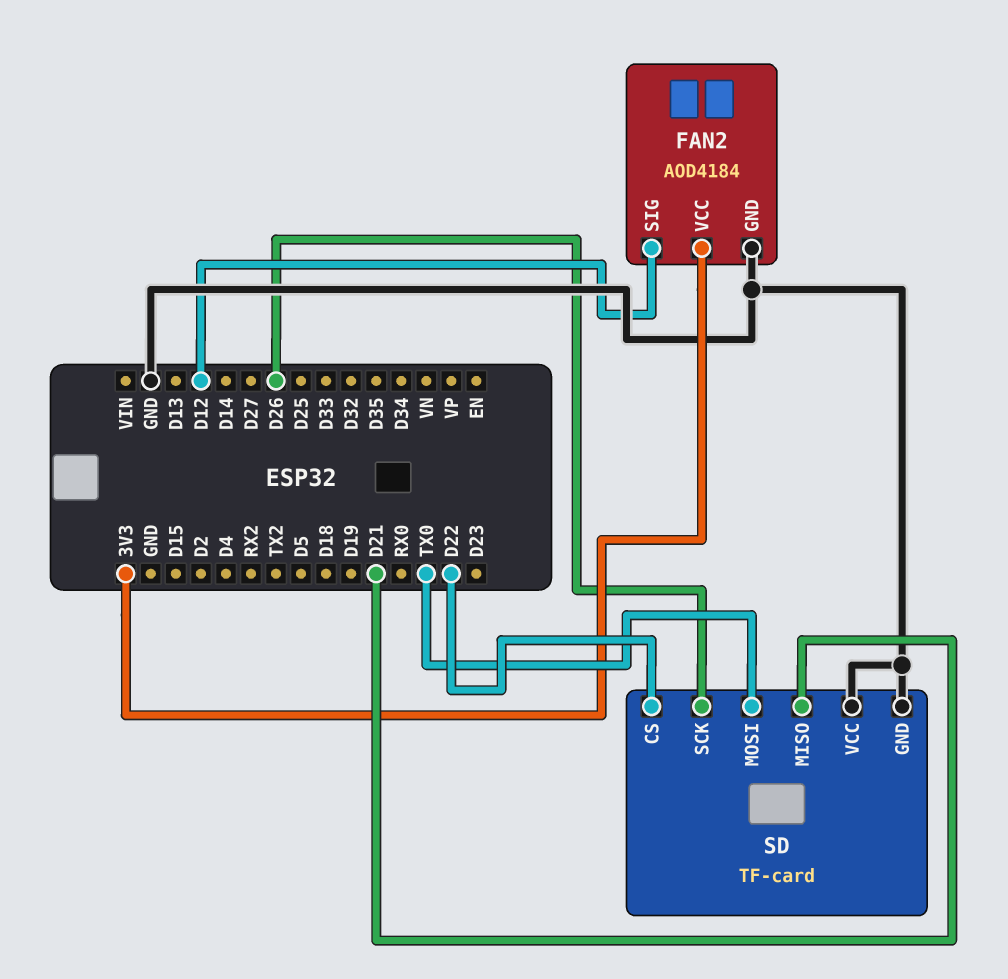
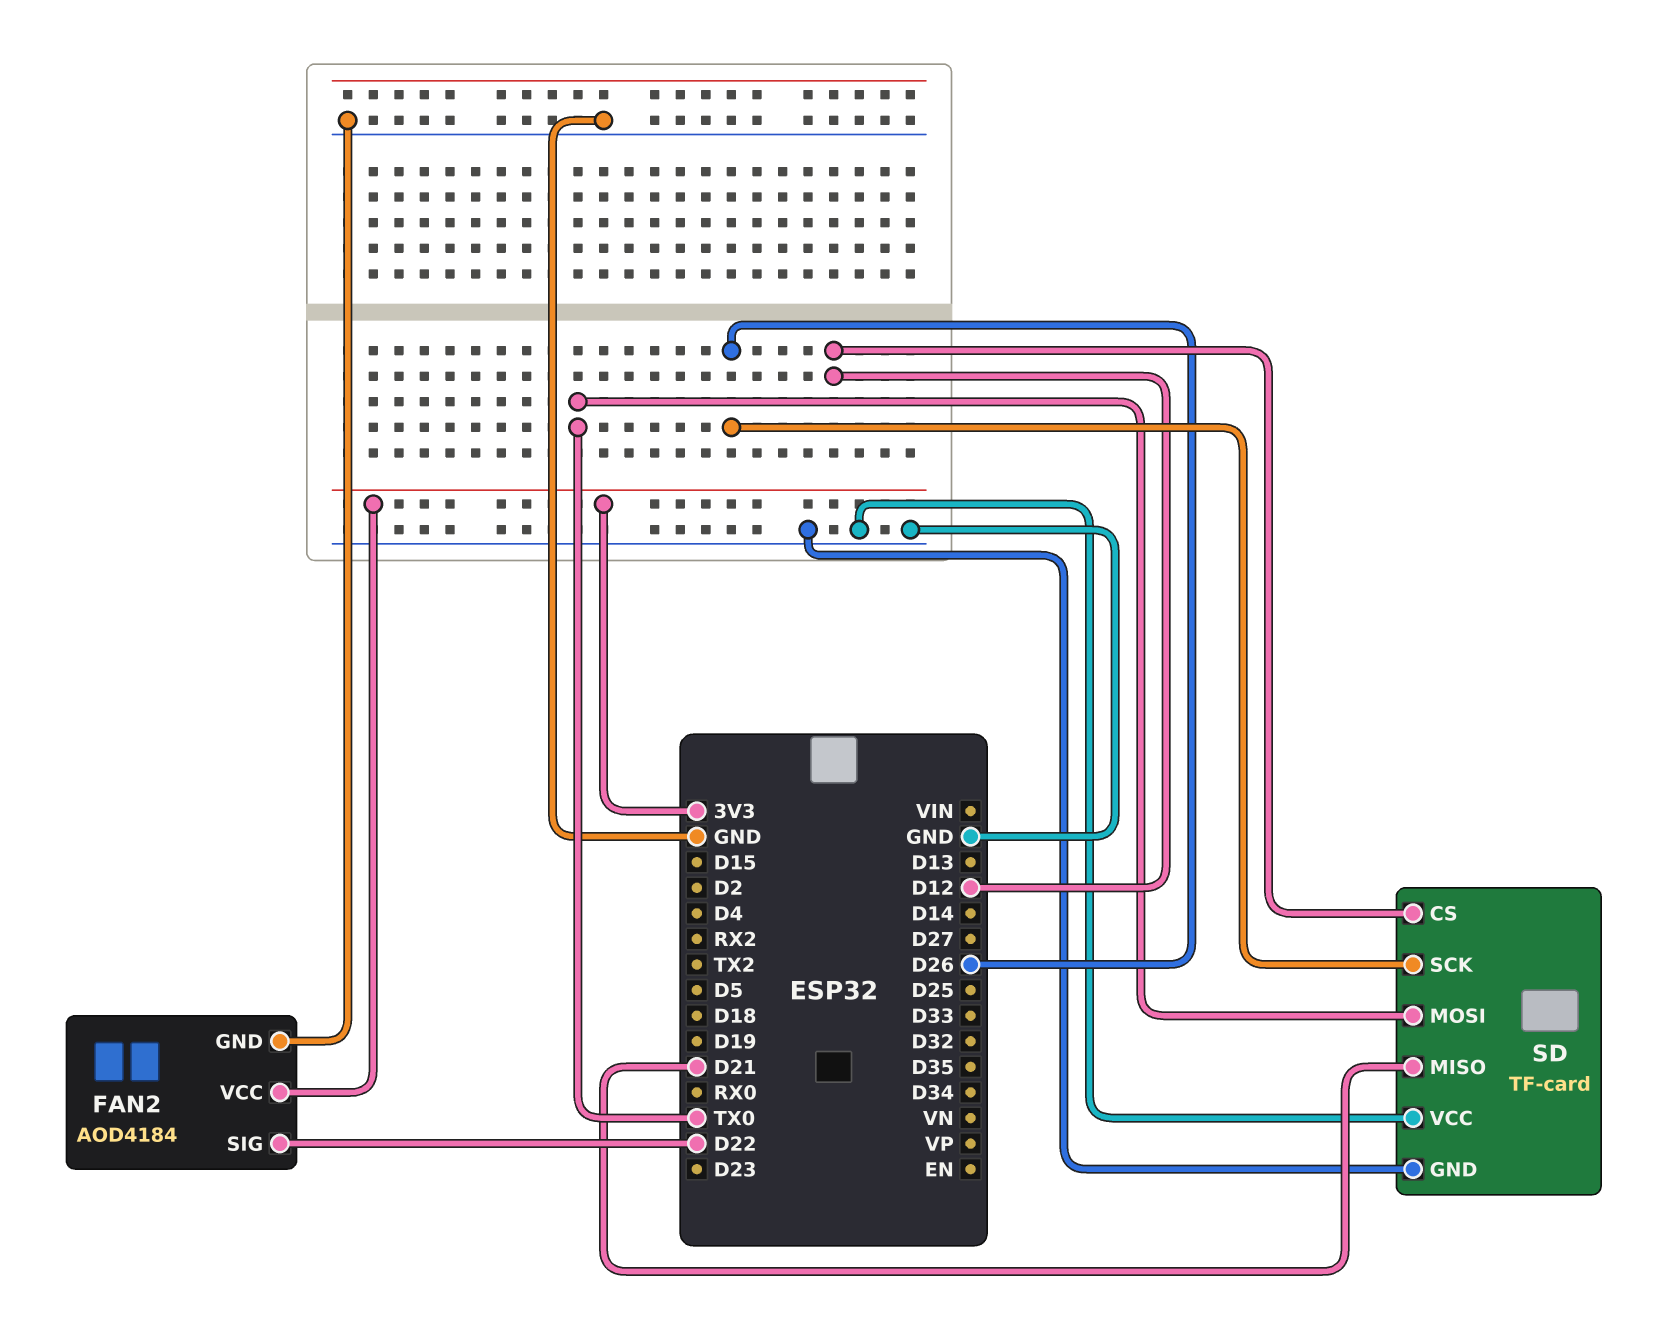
FAN2 pin SIG: D12 -> D22
SD pin CS: D22 -> D12

